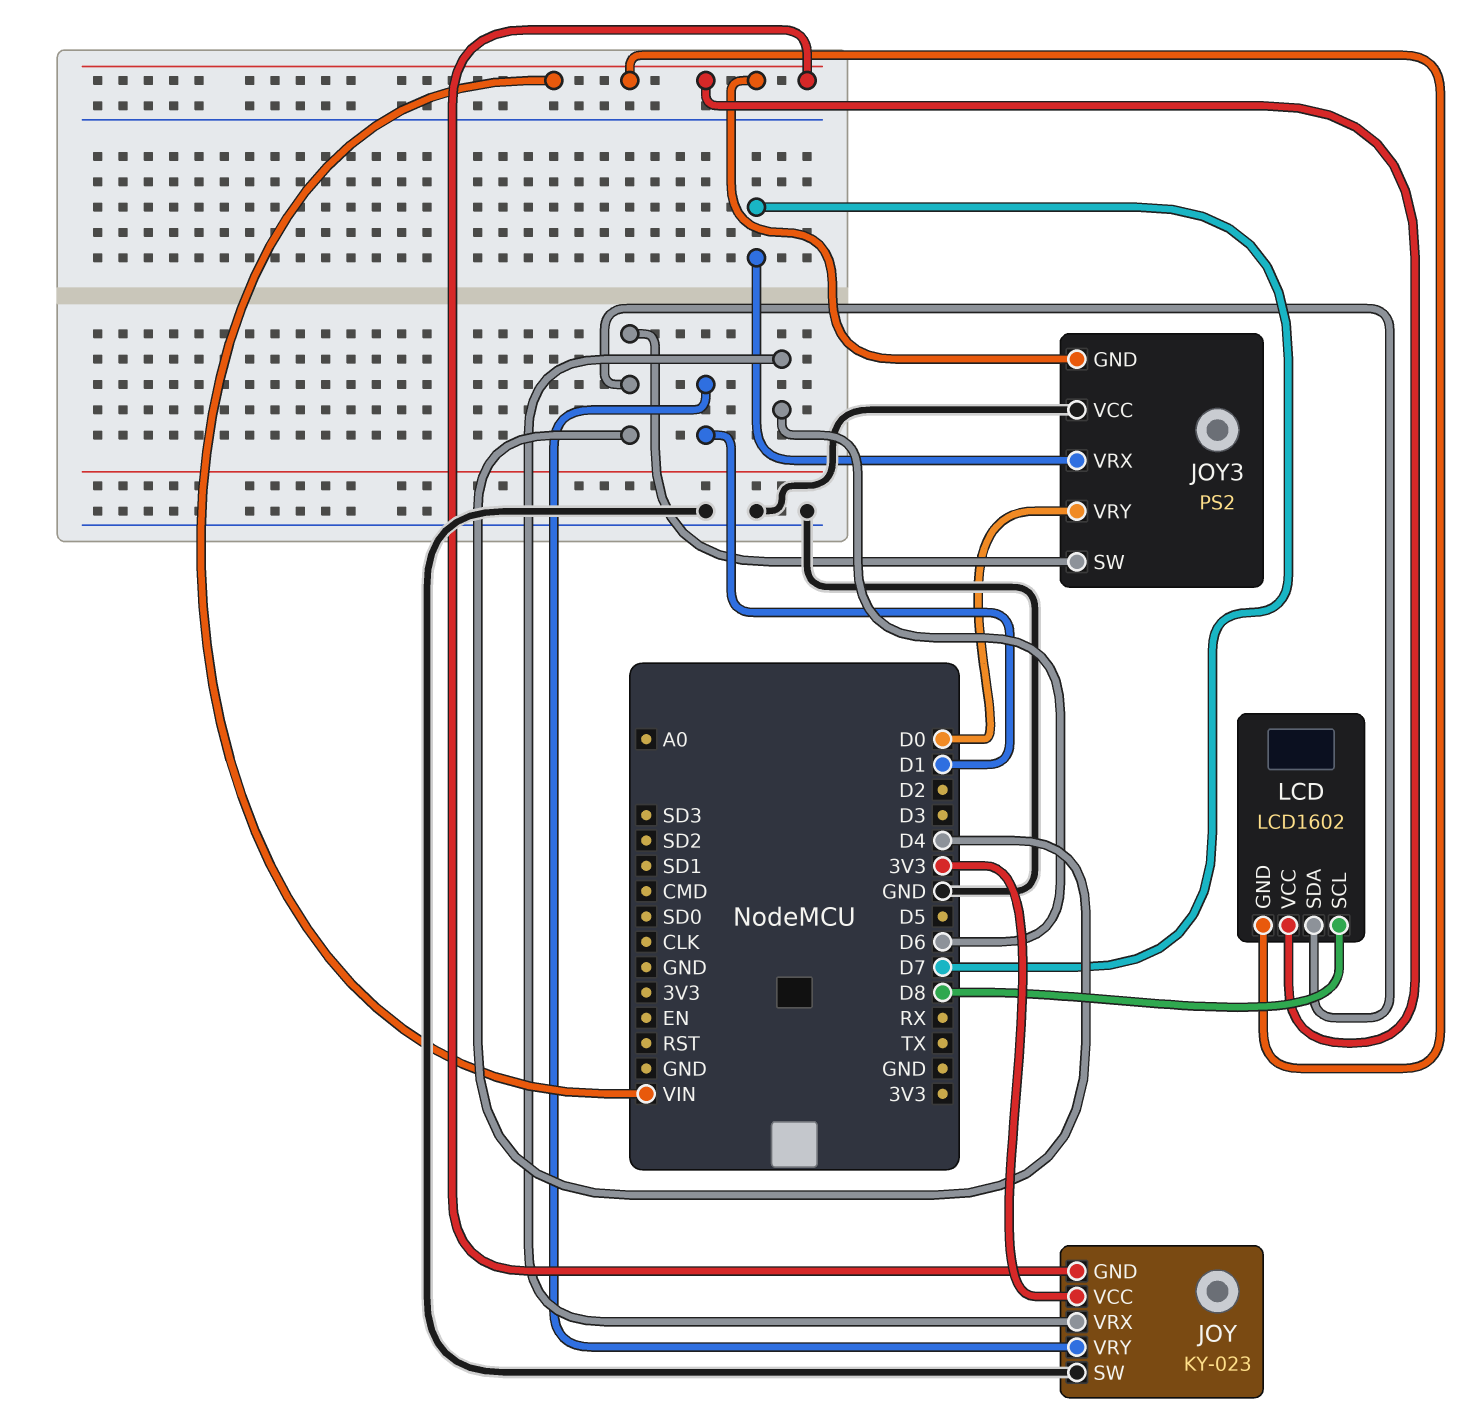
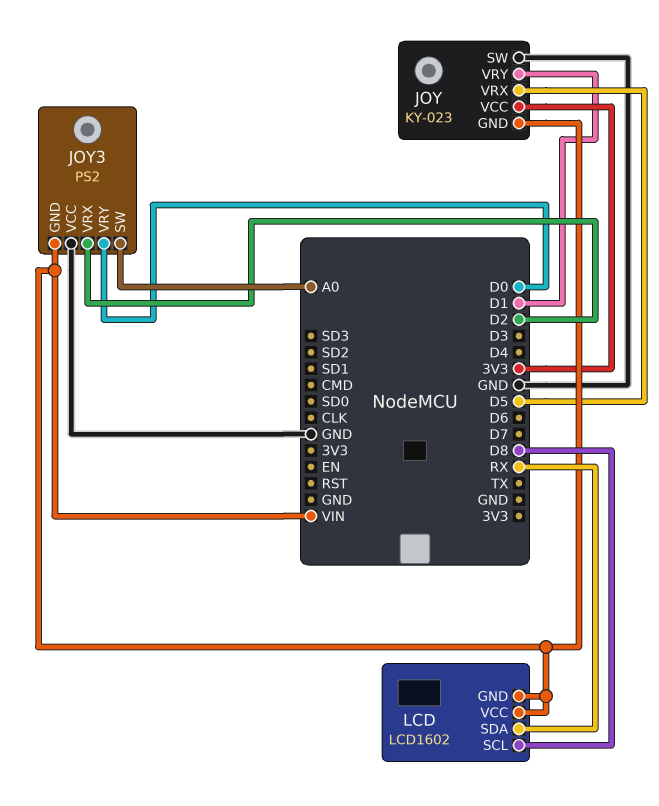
JOY pin VRX: D6 -> D5
JOY3 pin SW: D4 -> A0
JOY3 pin VRX: D7 -> D2
LCD pin SDA: D4 -> RX

